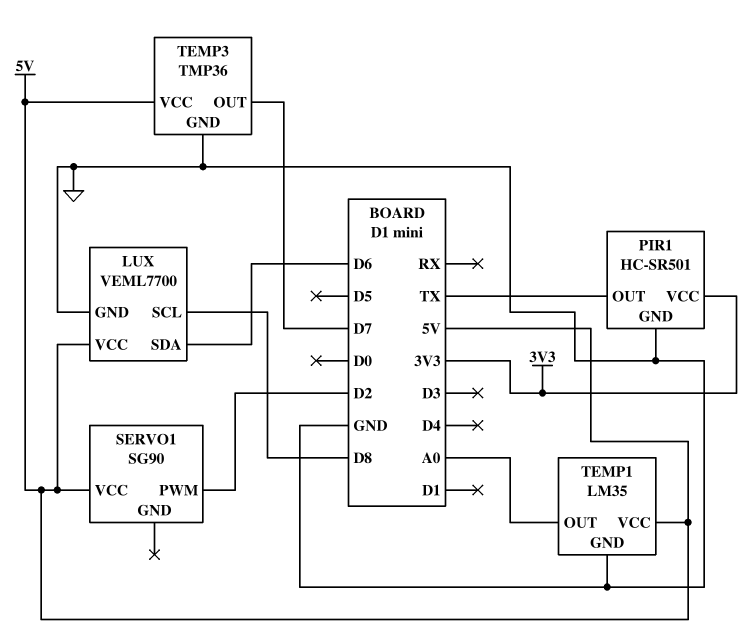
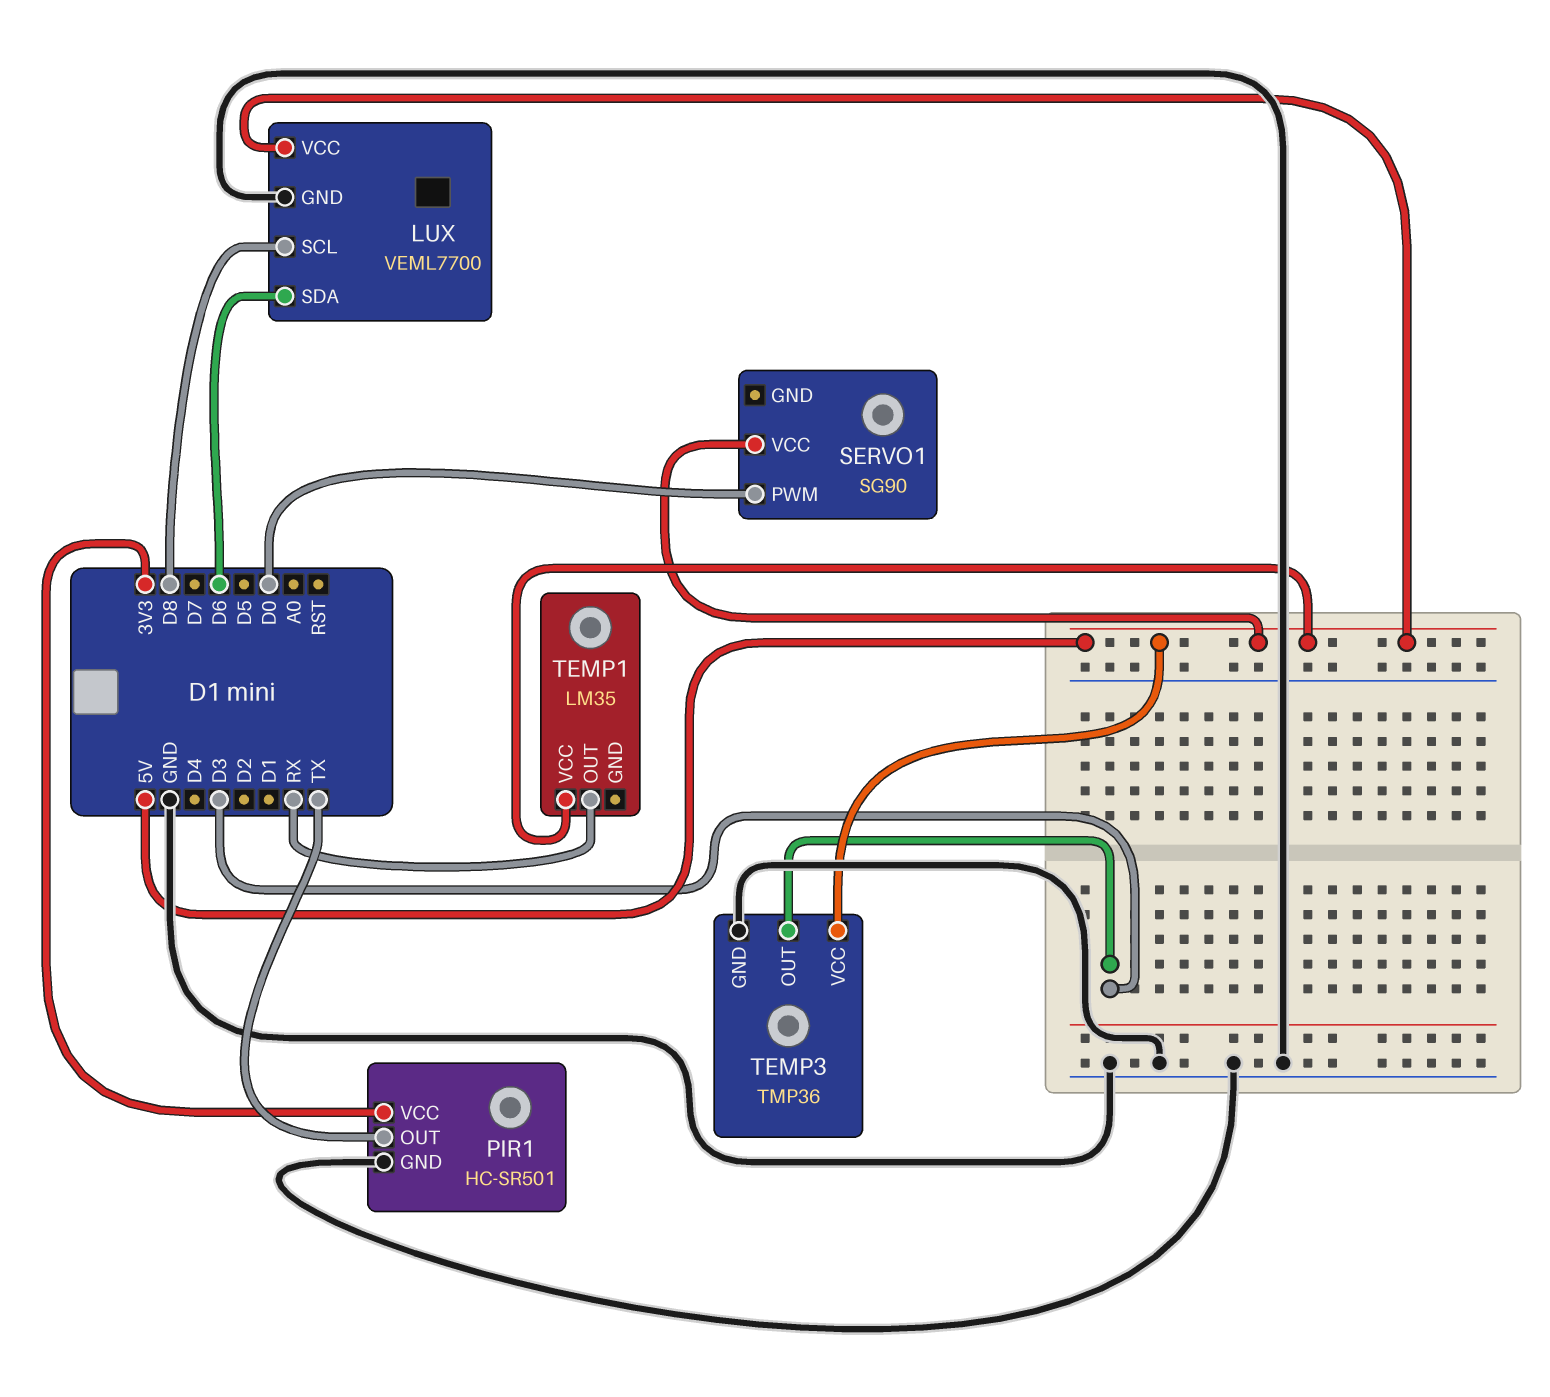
SERVO1 pin PWM: D2 -> D0
TEMP1 pin GND: GND -> none
TEMP1 pin OUT: A0 -> RX
TEMP3 pin OUT: D7 -> D3

